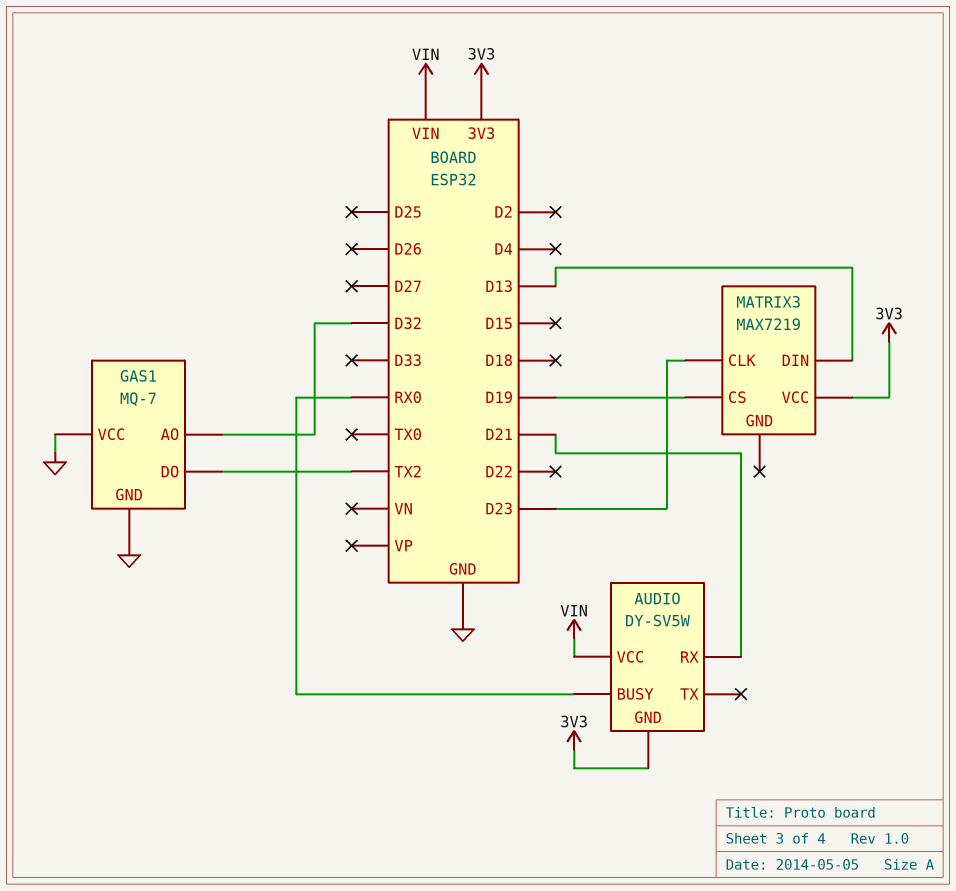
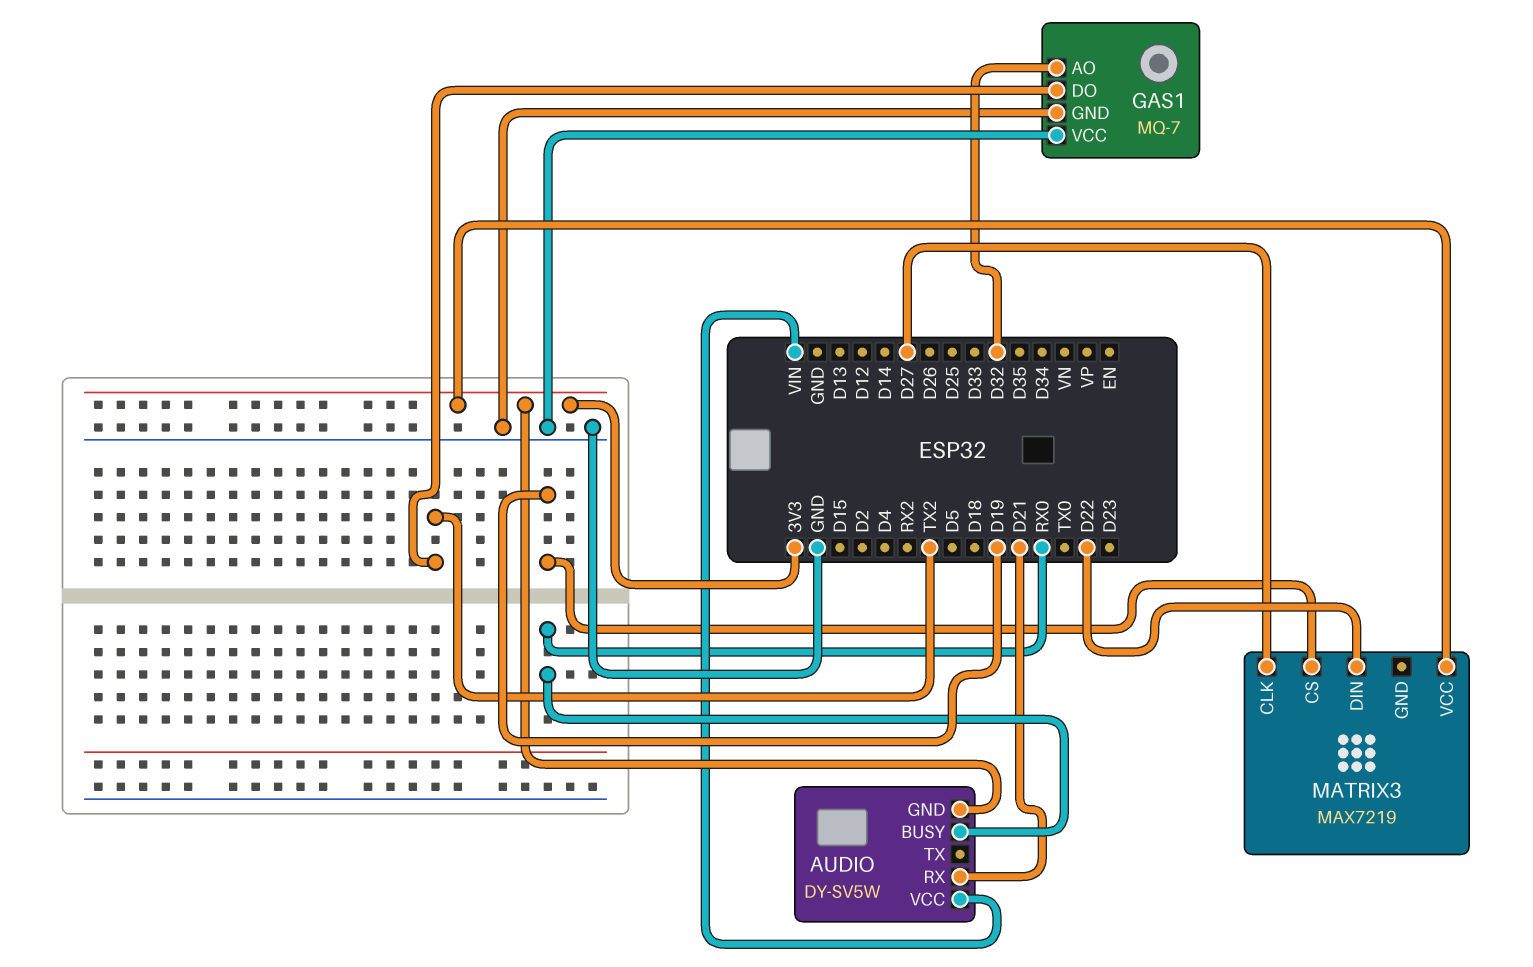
MATRIX3 pin CLK: D23 -> D27
MATRIX3 pin DIN: D13 -> D22

